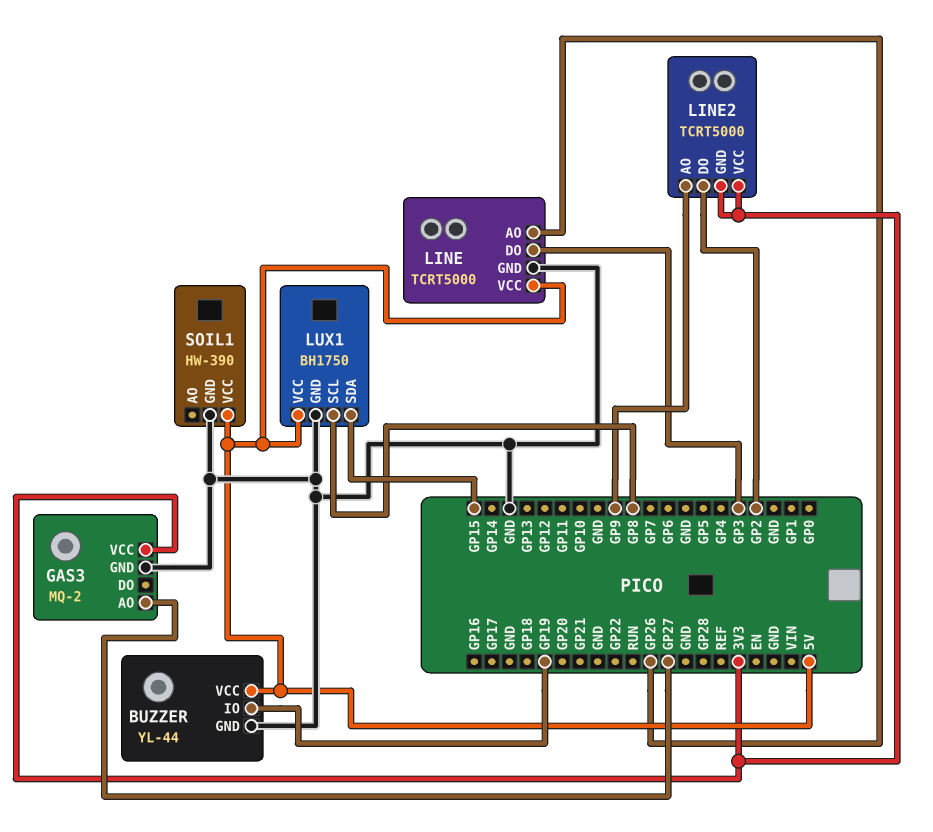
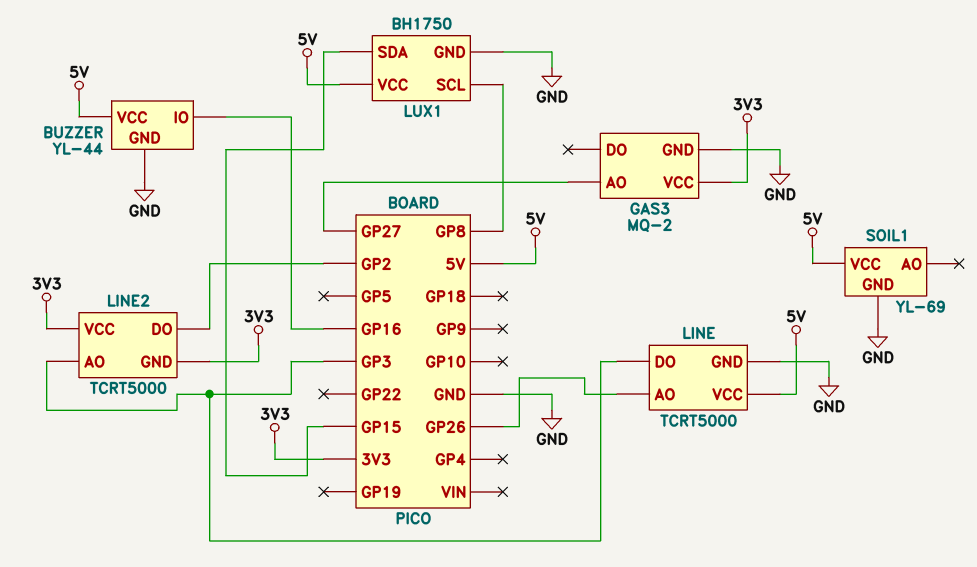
BUZZER pin IO: GP19 -> GP16
LINE2 pin AO: GP9 -> GP3
SOIL1: HW-390 -> YL-69

